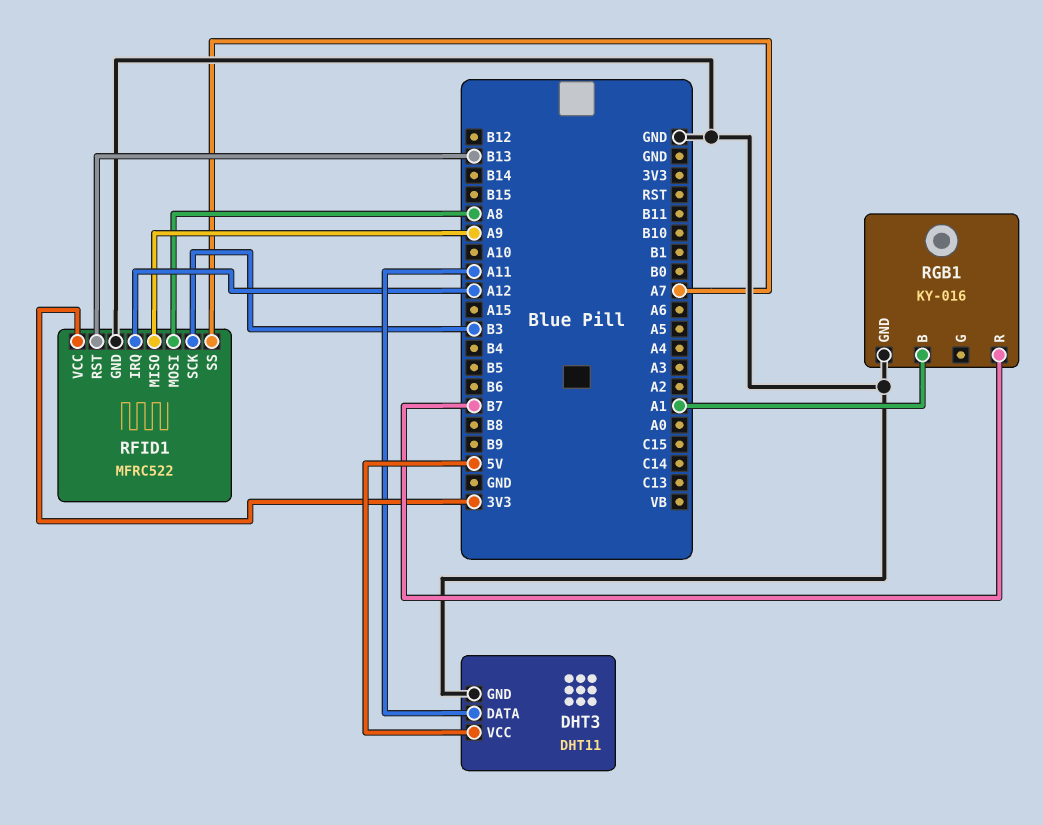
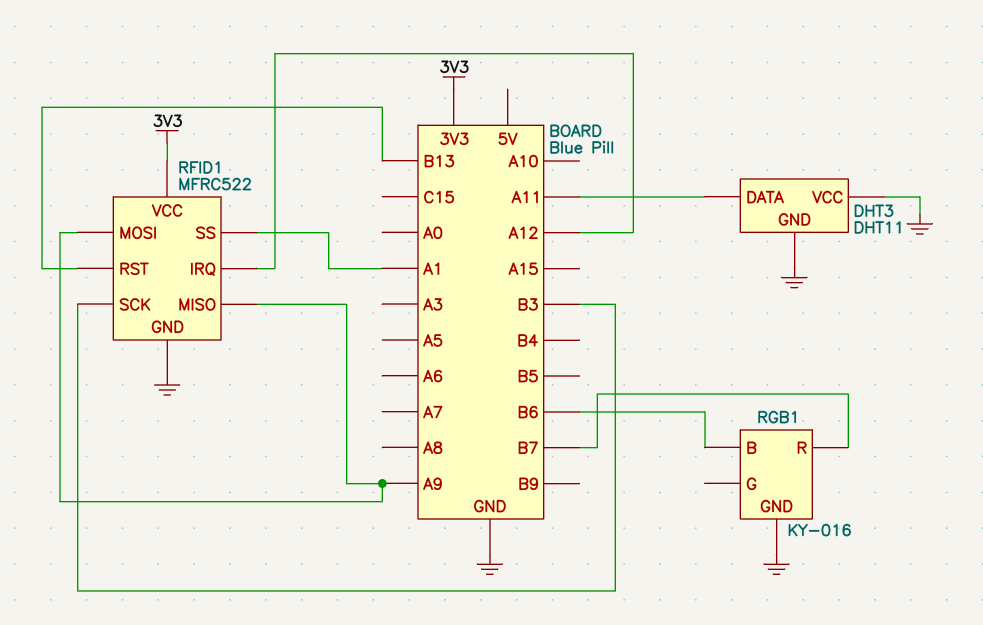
DHT3 pin VCC: 5V -> GND
RFID1 pin MOSI: A8 -> A9
RFID1 pin SS: A7 -> A1
RGB1 pin B: A1 -> B6

